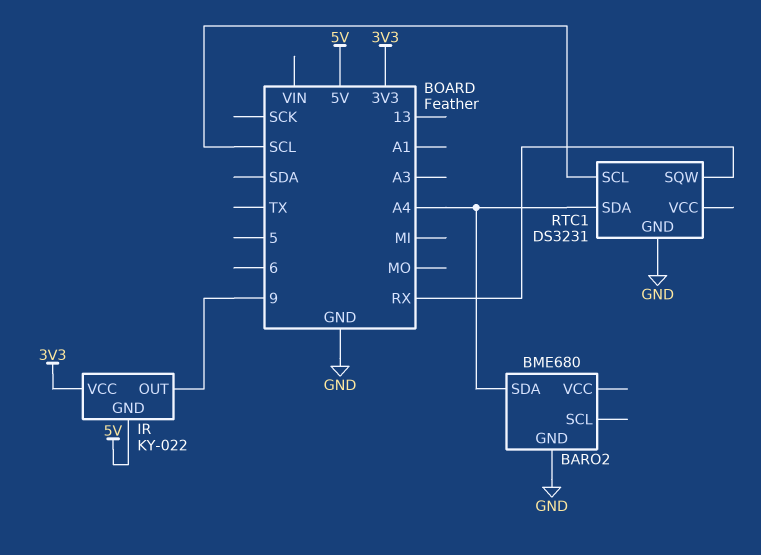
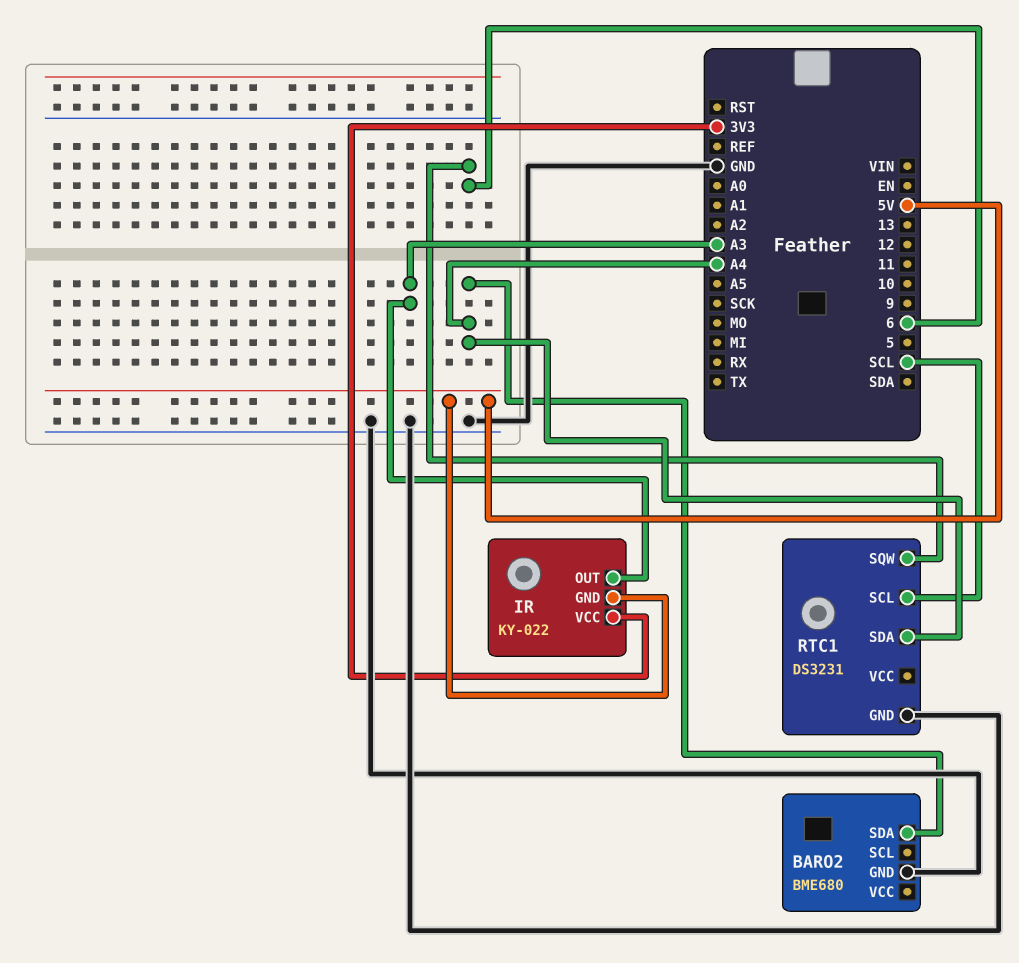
IR pin OUT: 9 -> A3
RTC1 pin SQW: RX -> 6

